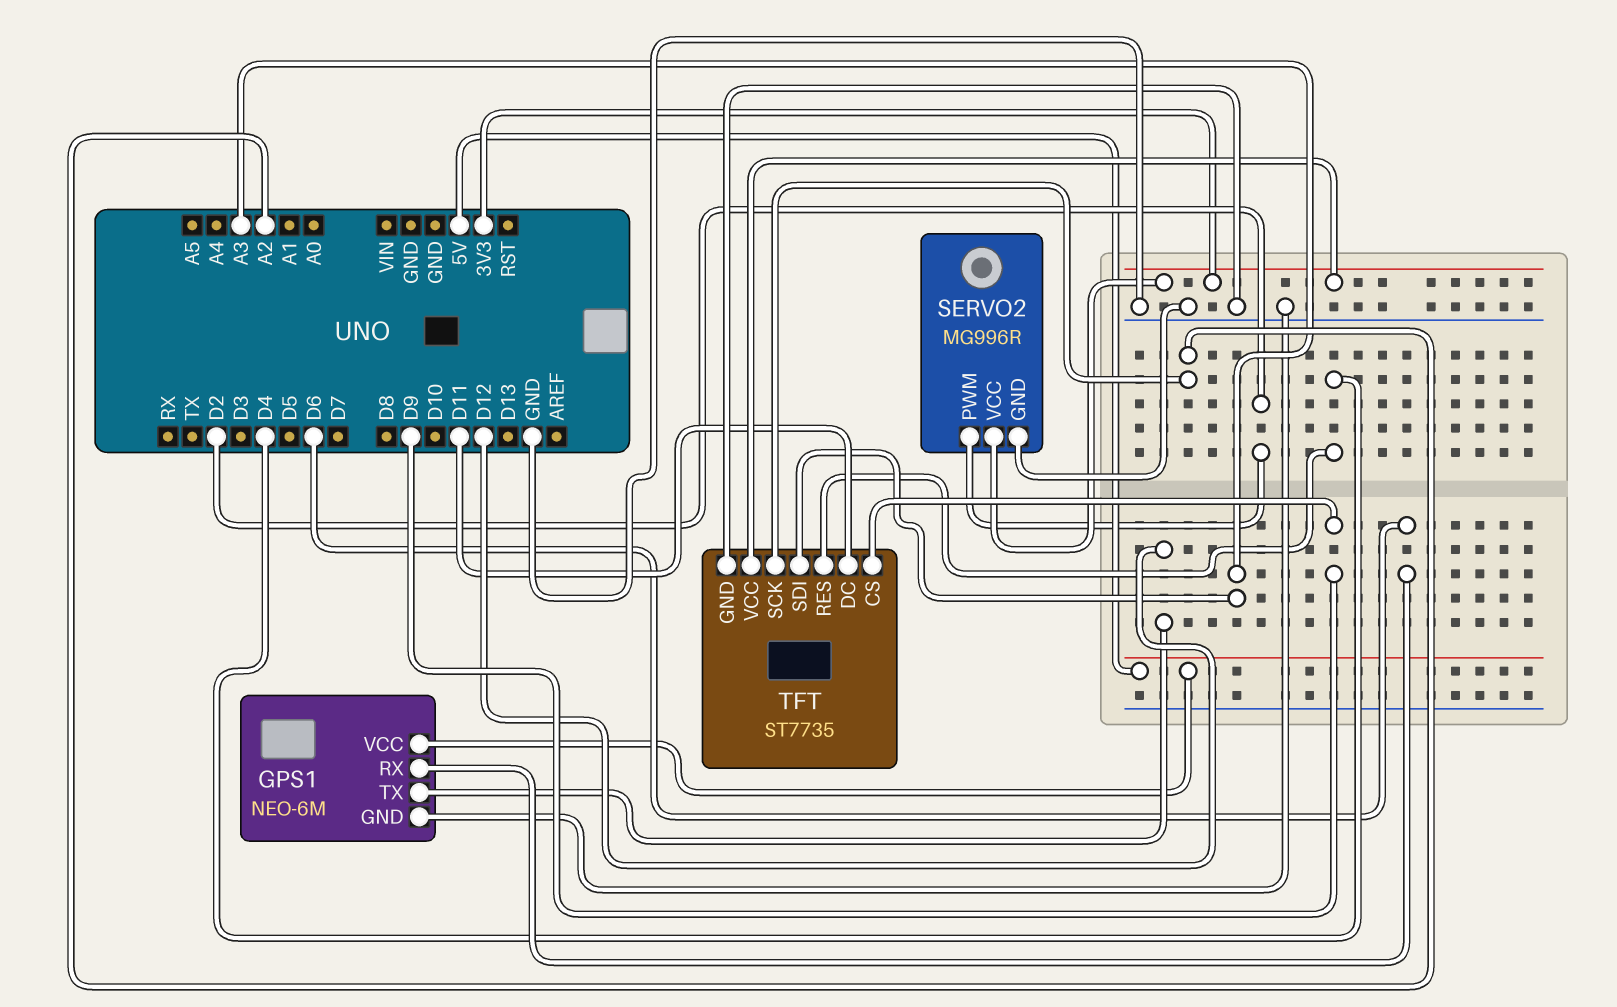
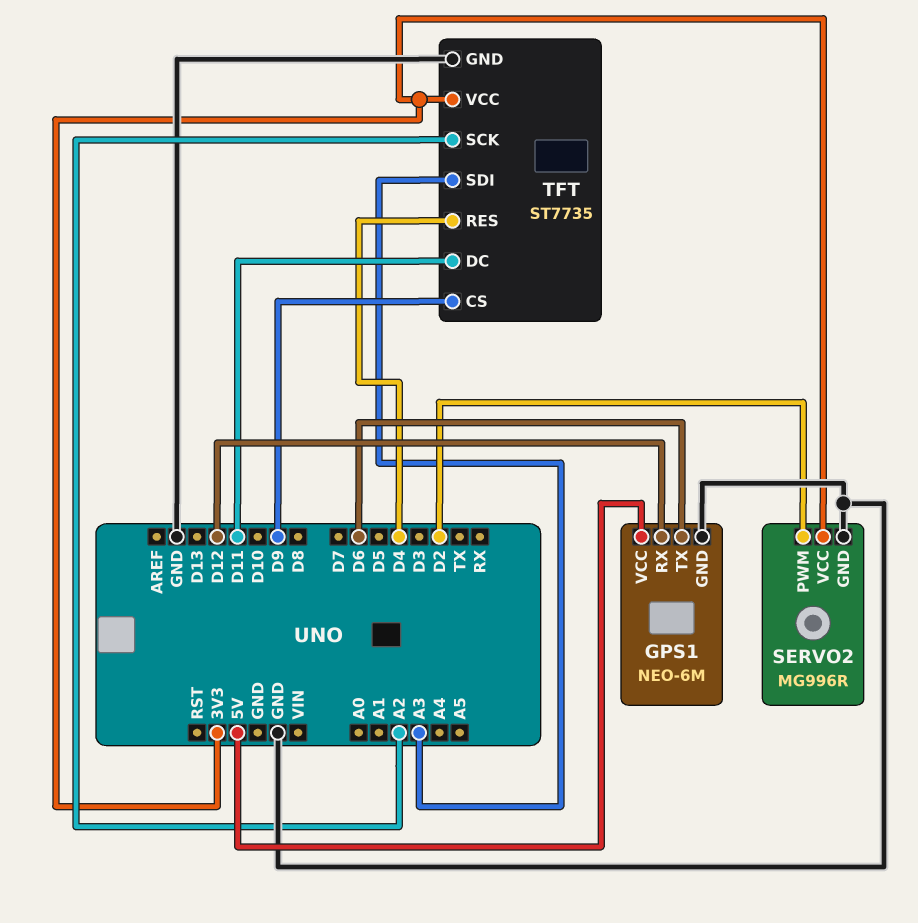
GPS1 pin RX: D6 -> D12
GPS1 pin TX: D12 -> D6

